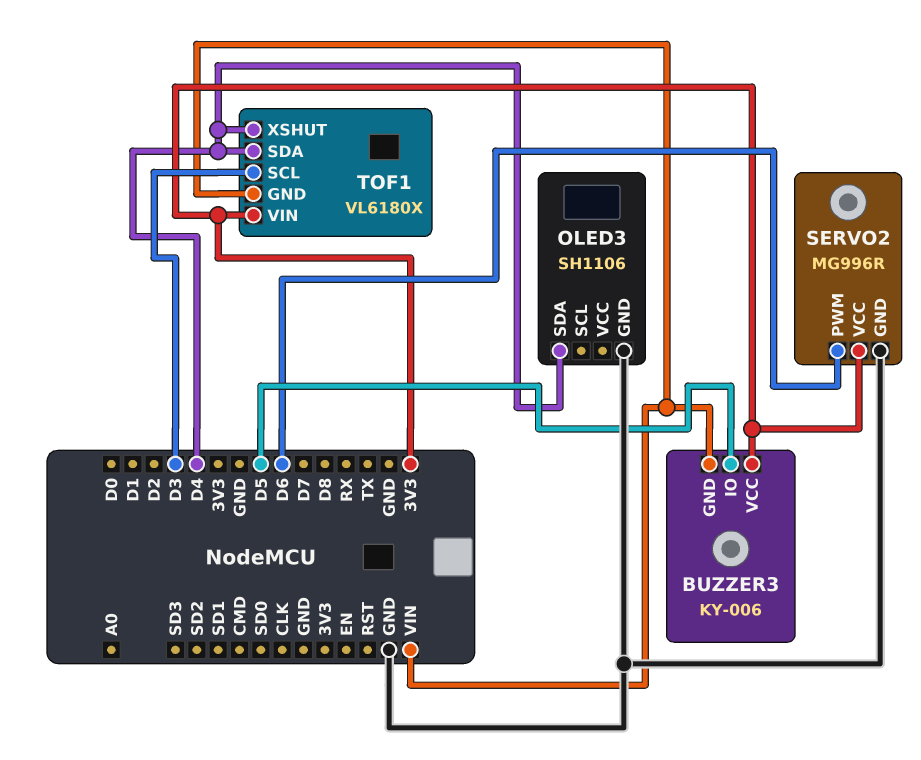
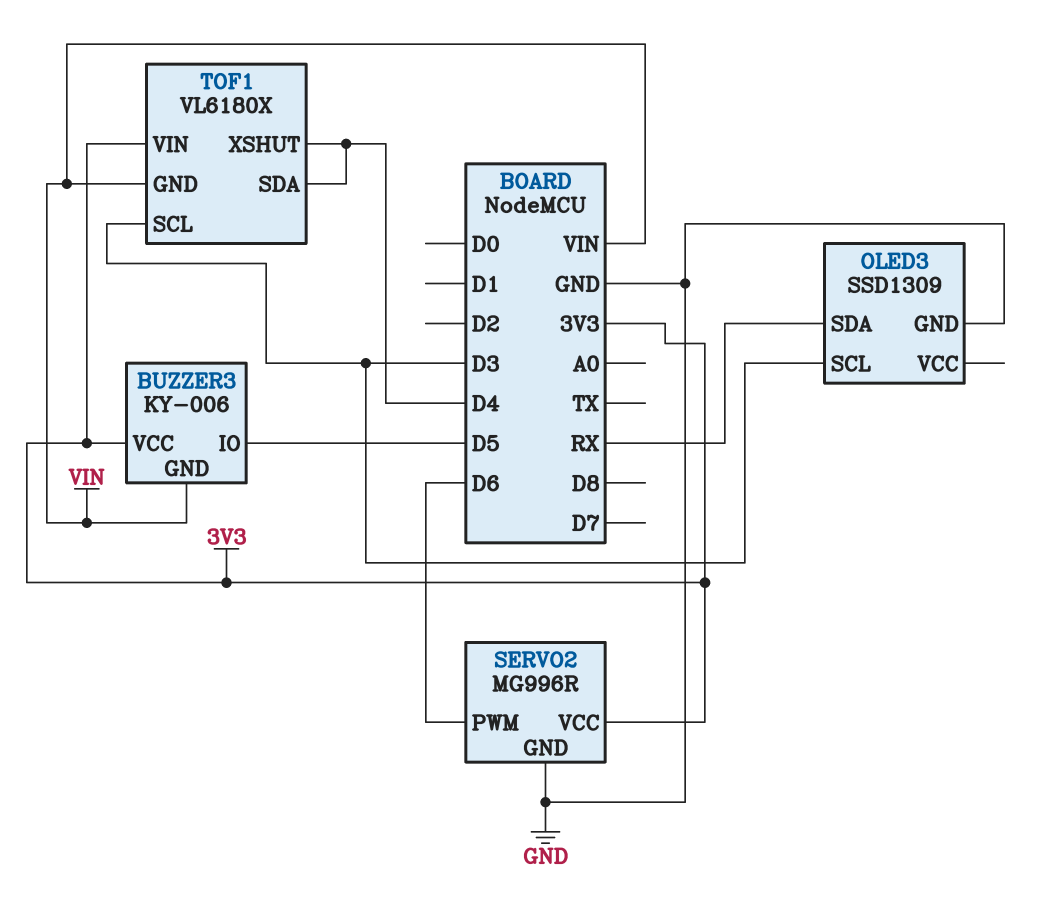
OLED3: SH1106 -> SSD1309
OLED3 pin SCL: none -> D3
OLED3 pin SDA: D4 -> RX

